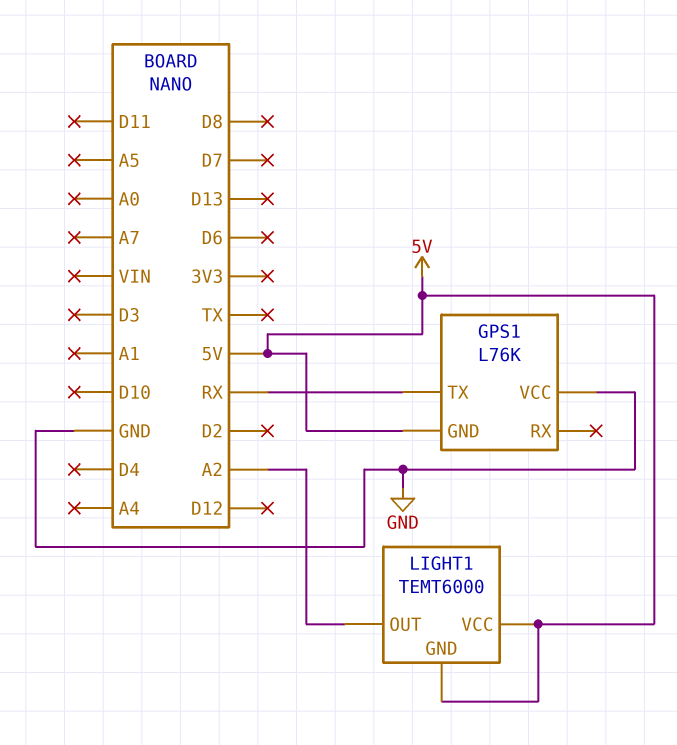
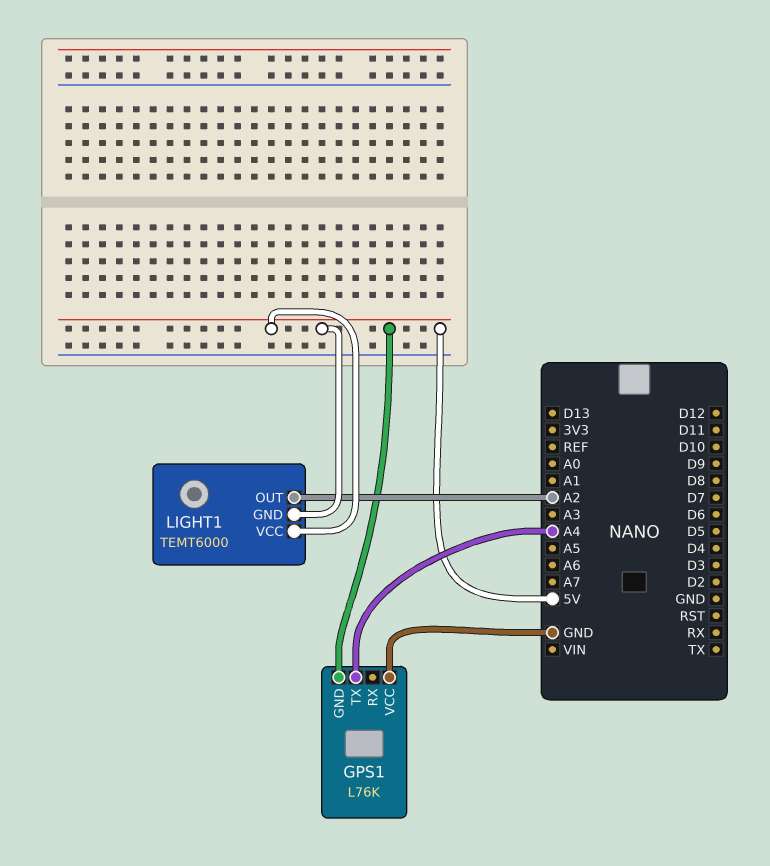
GPS1 pin TX: RX -> A4

